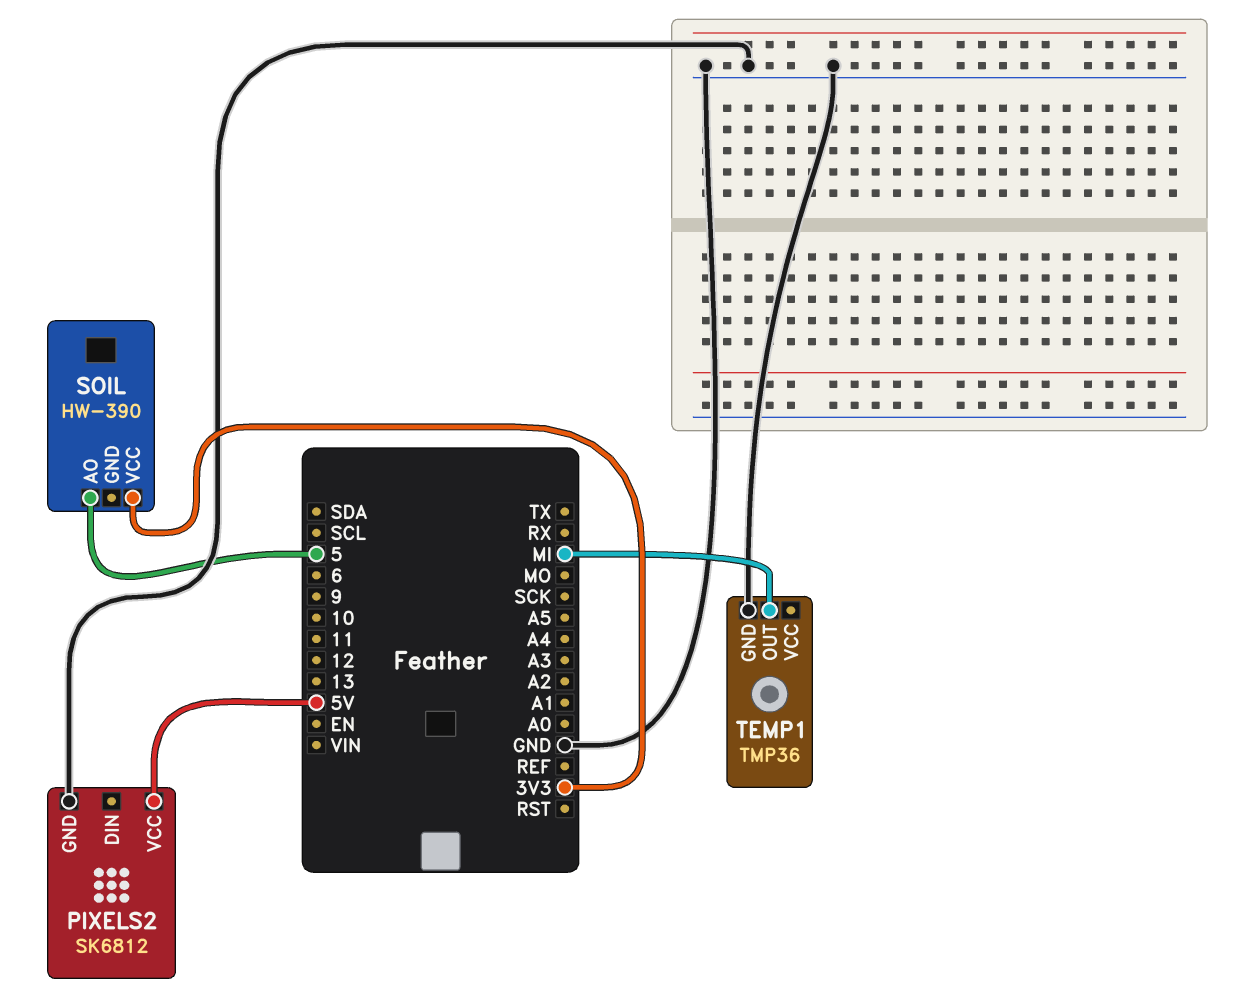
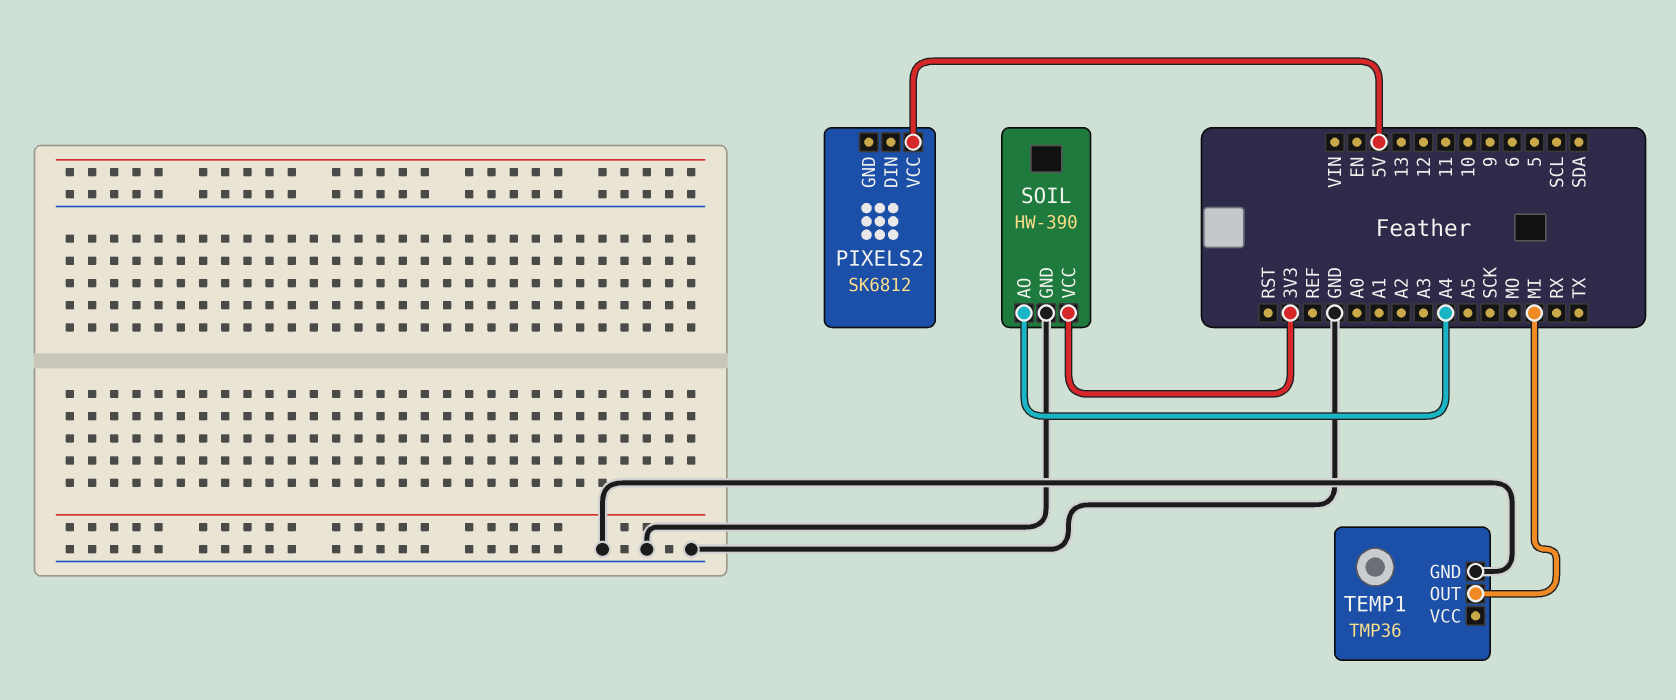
PIXELS2 pin GND: GND -> none
SOIL pin AO: 5 -> A4
SOIL pin GND: none -> GND

